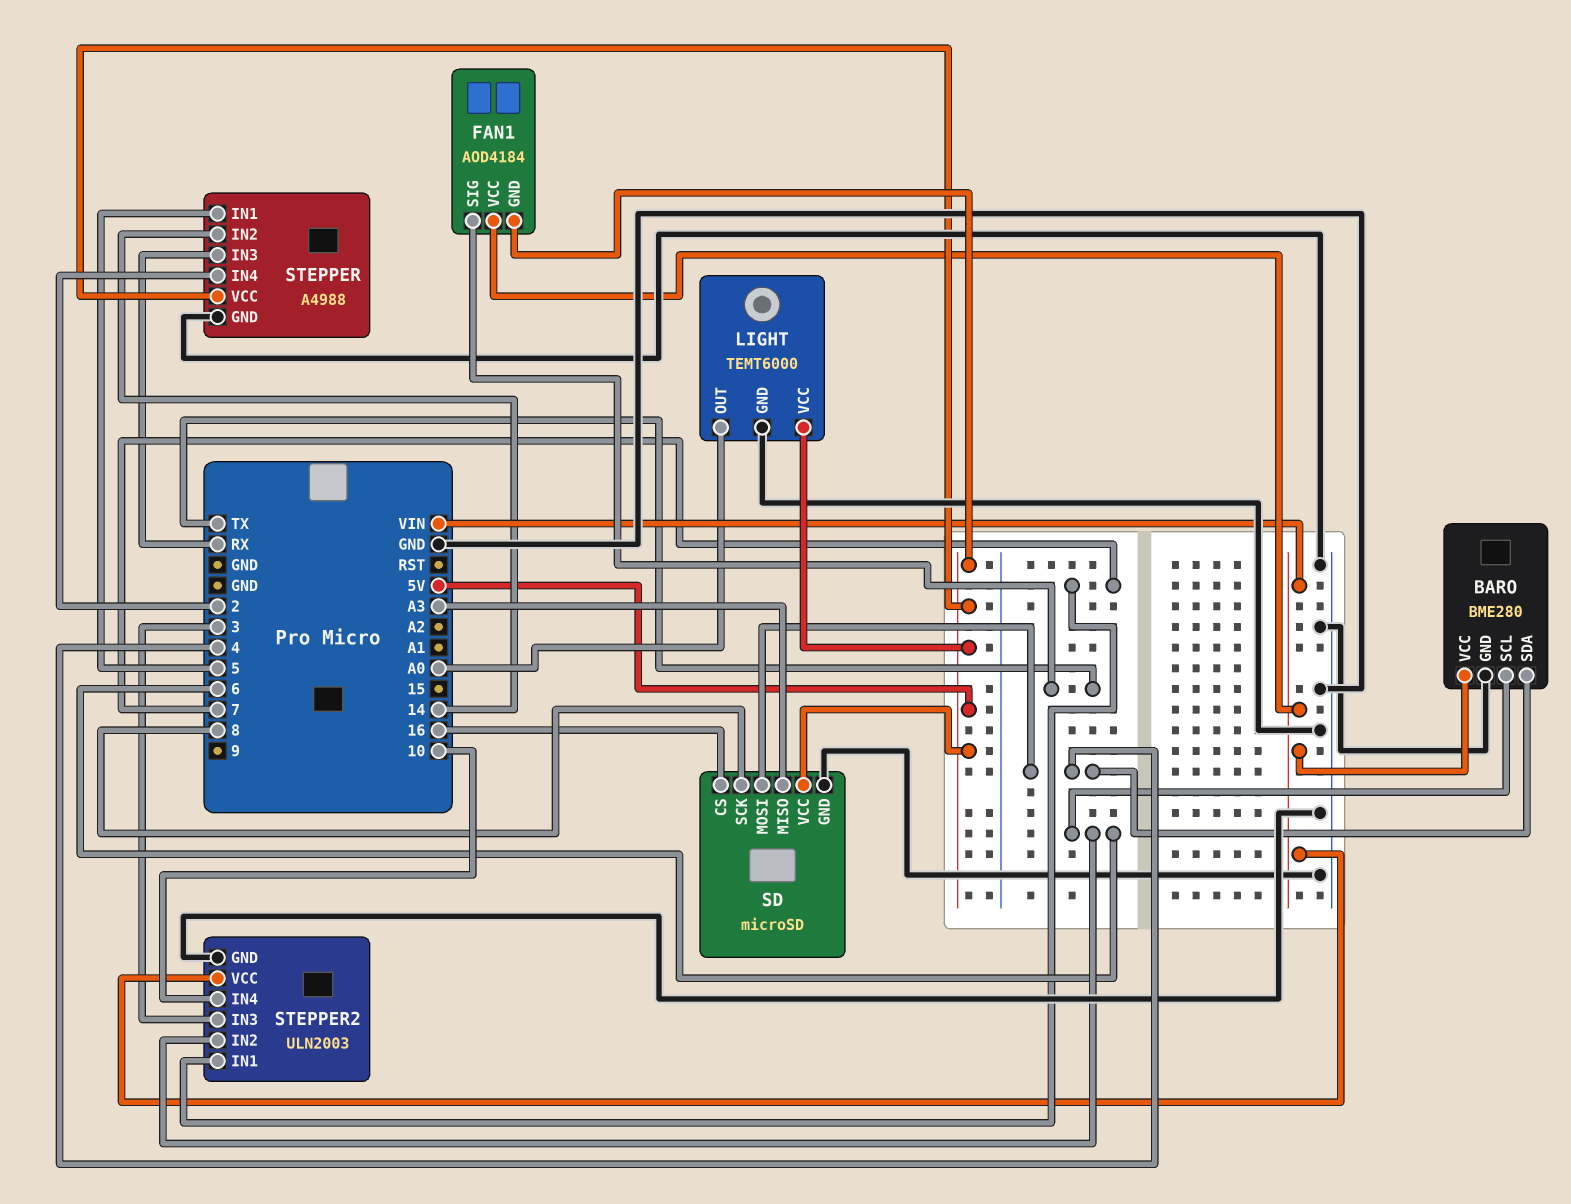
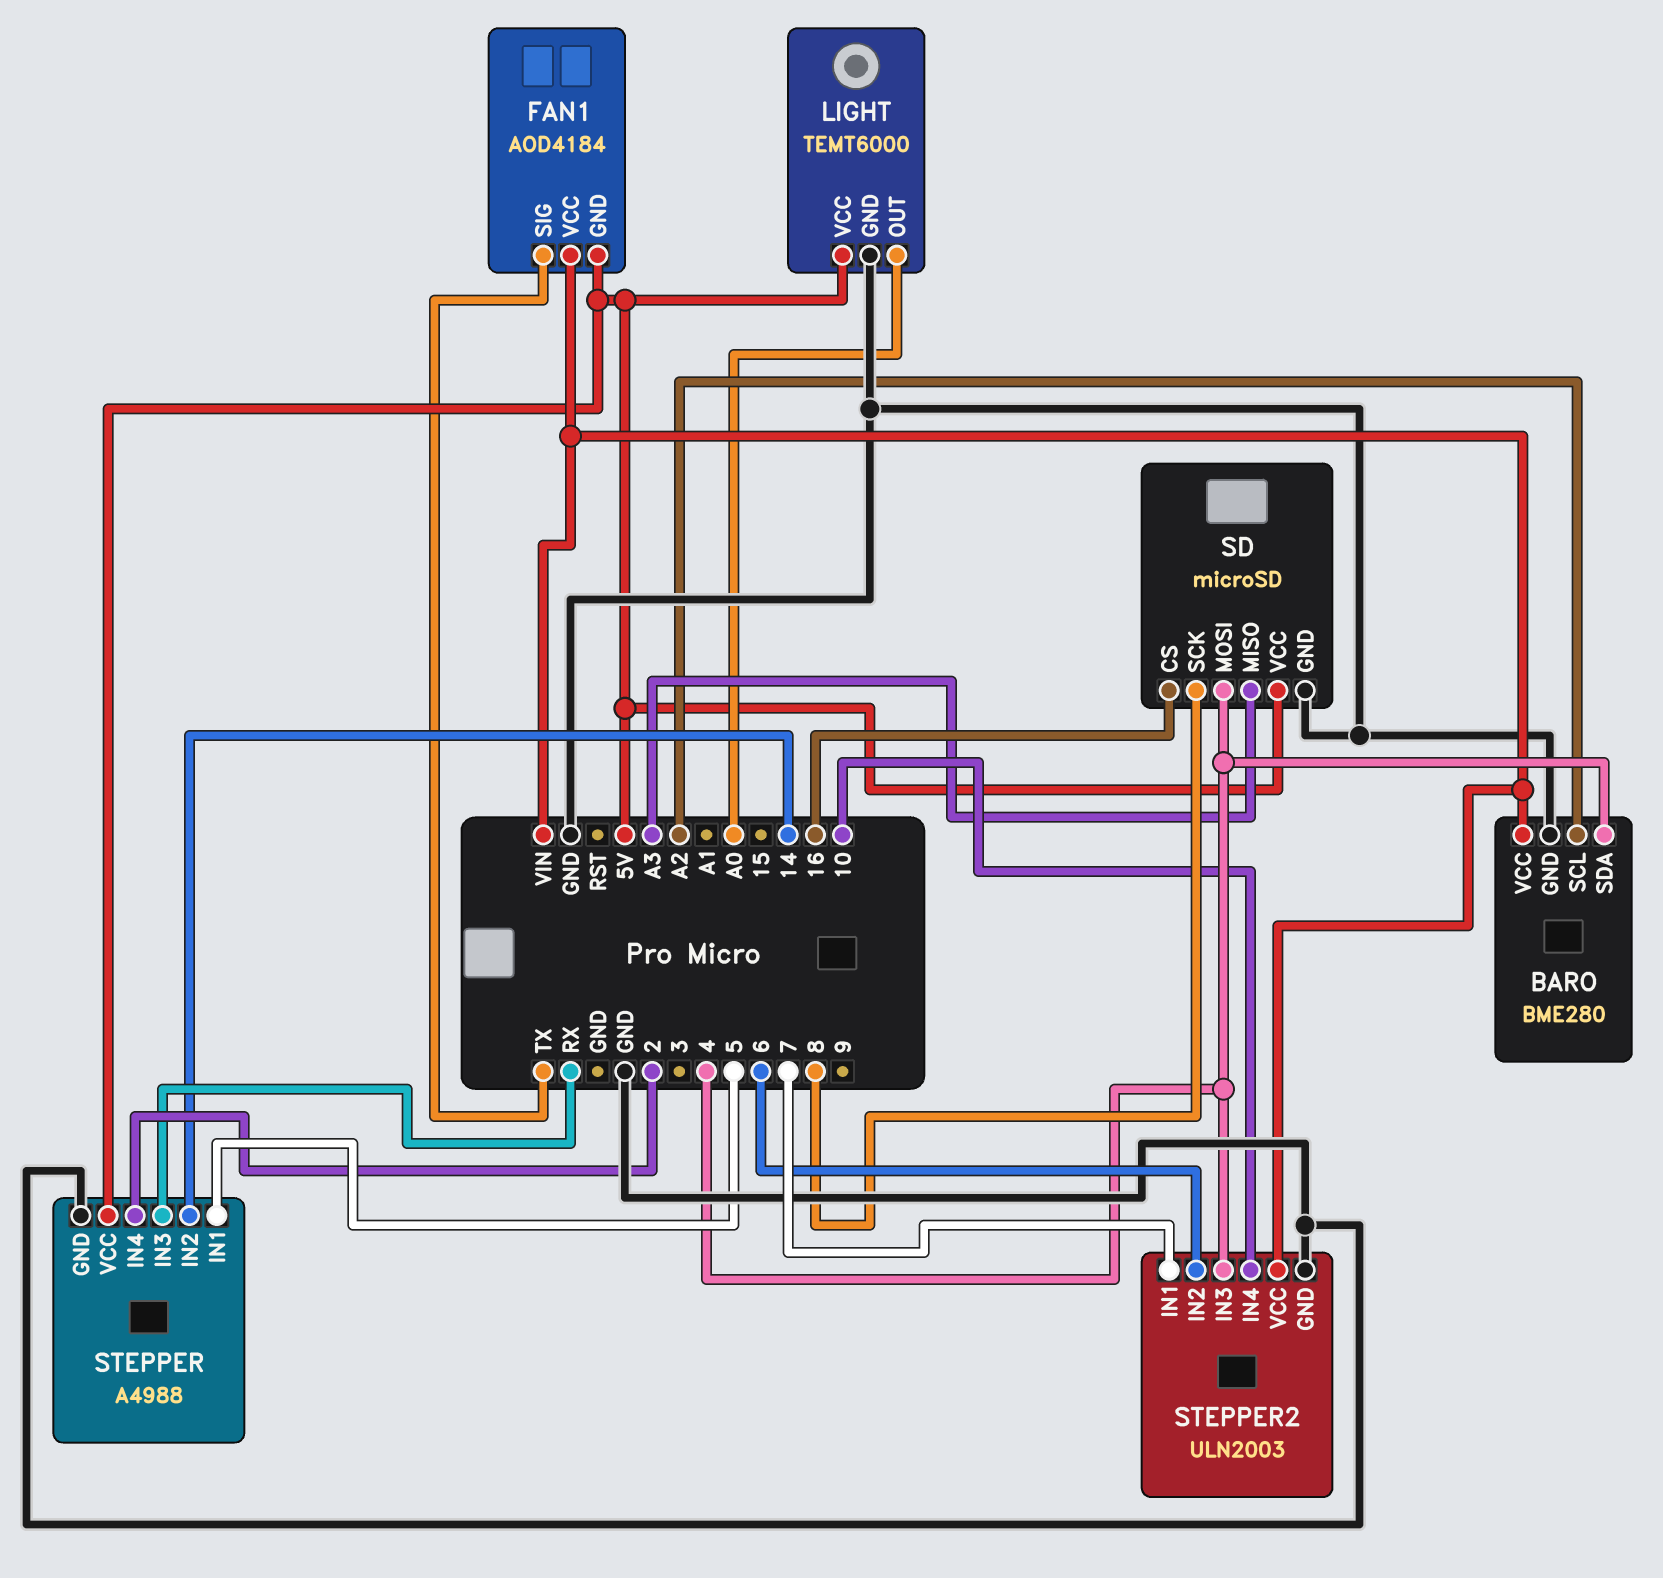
BARO pin SCL: 6 -> A2
STEPPER2 pin IN3: 3 -> 4

